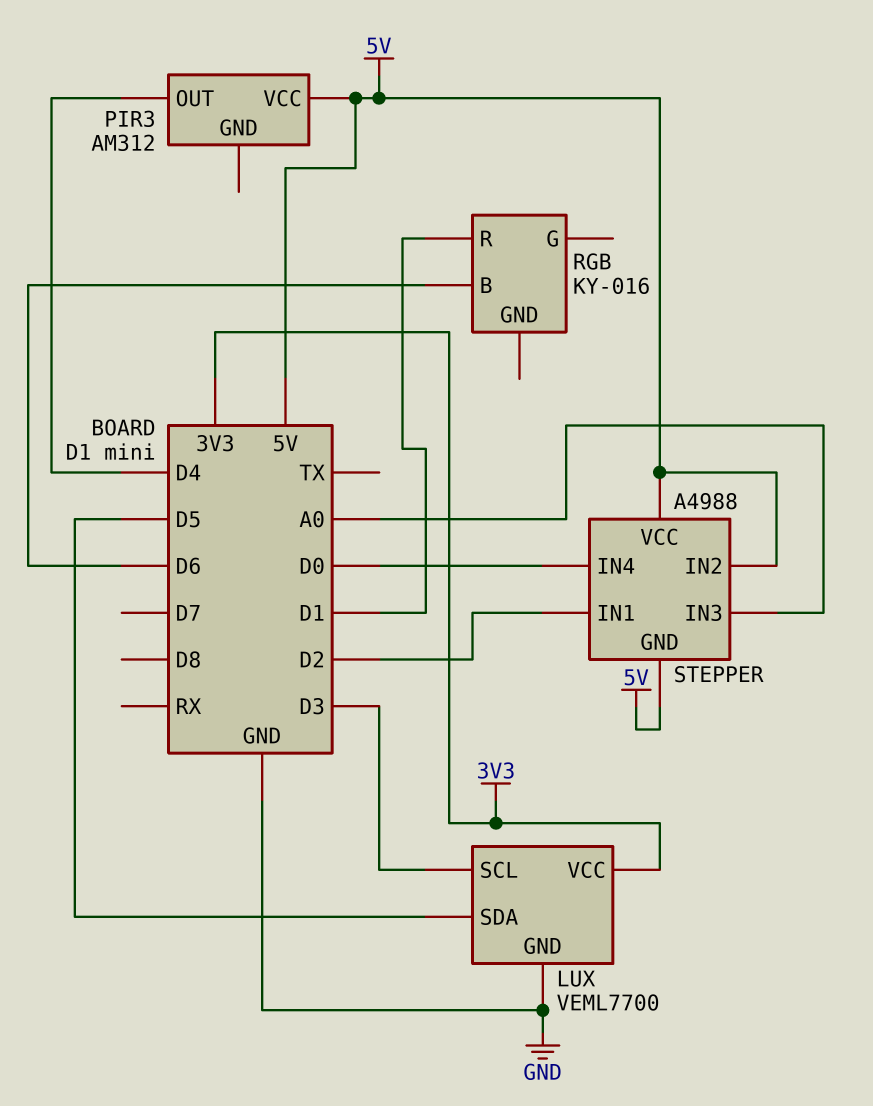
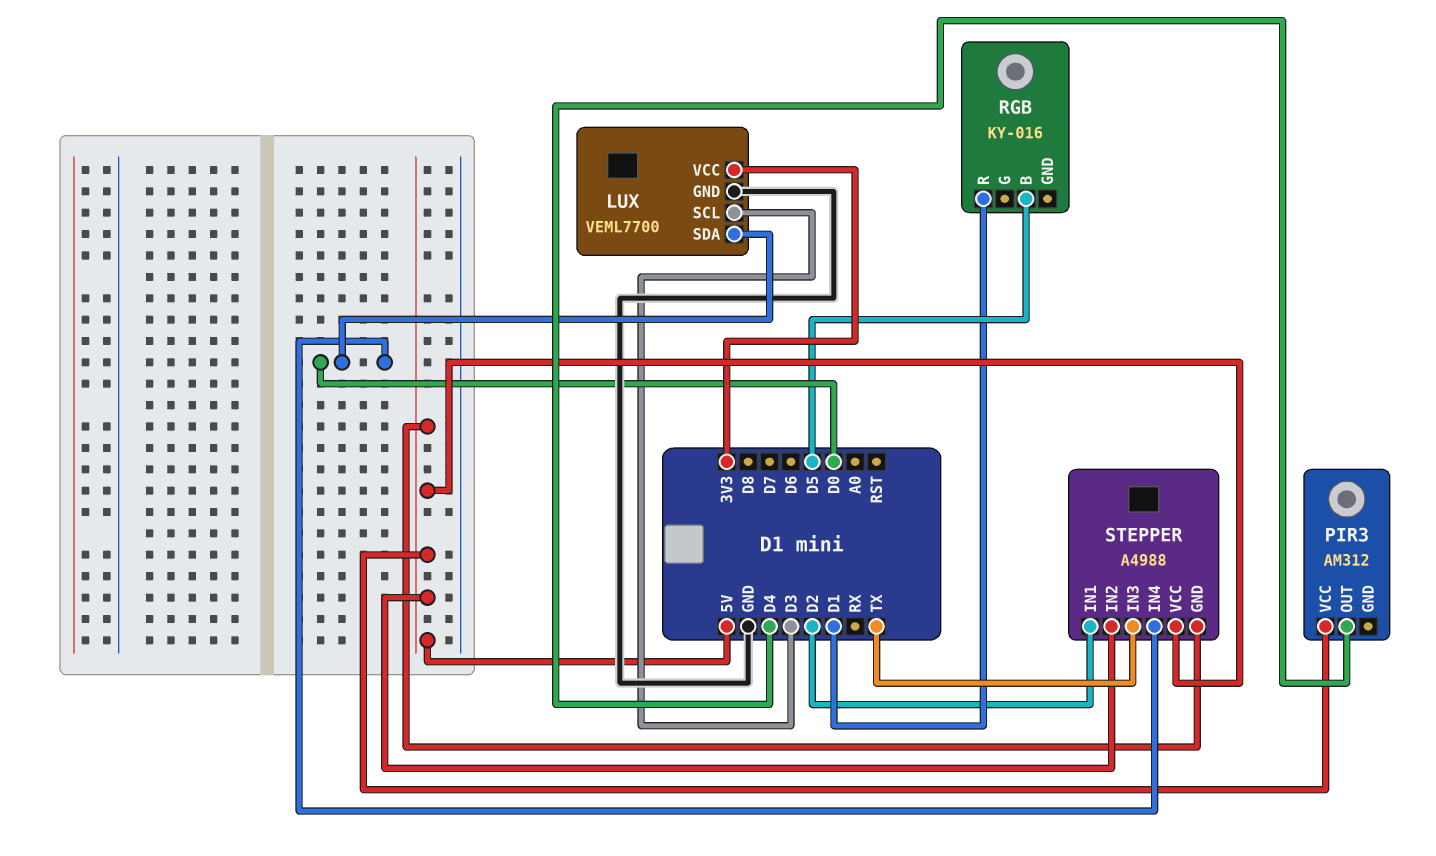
LUX pin SDA: D5 -> D0
RGB pin B: D6 -> D5
STEPPER pin IN3: A0 -> TX

